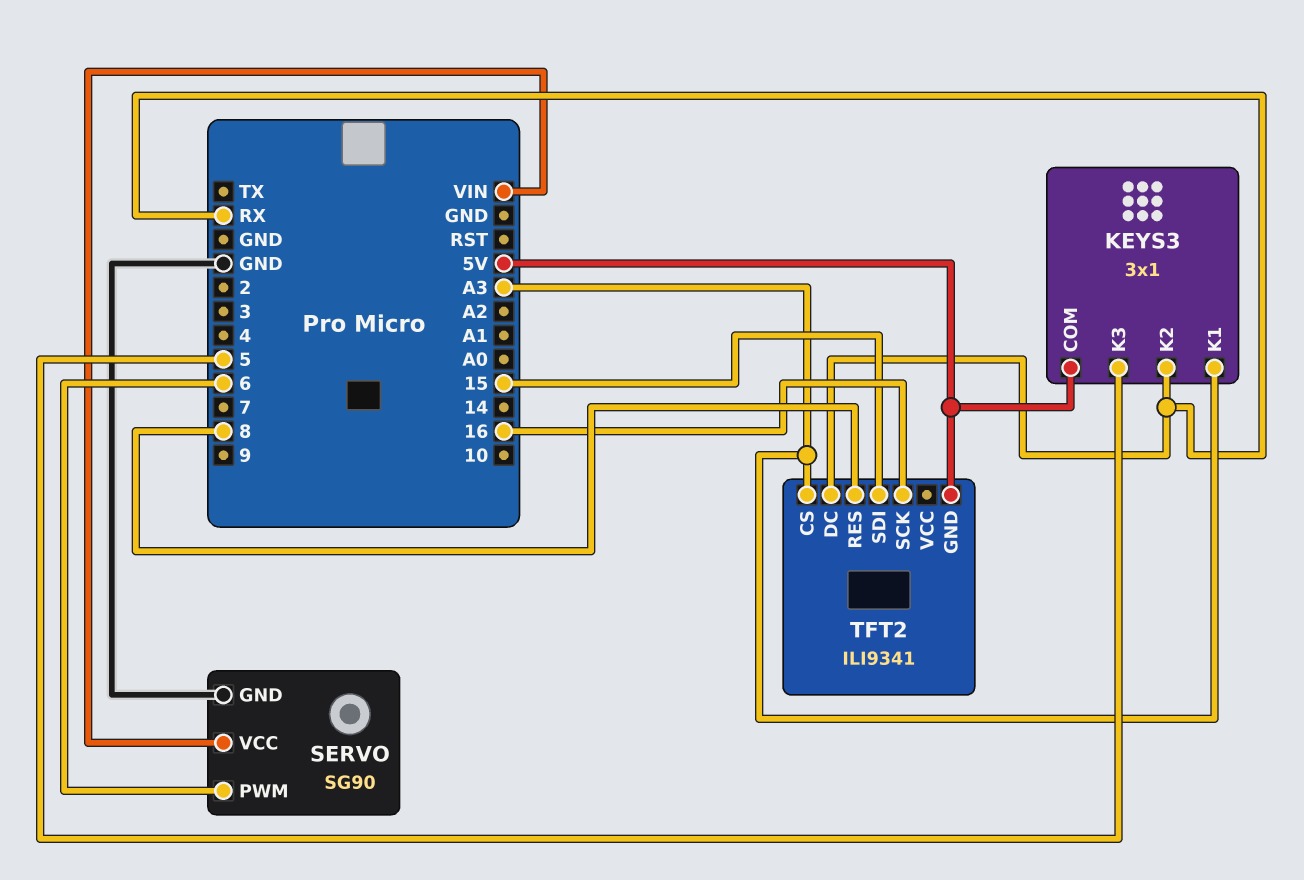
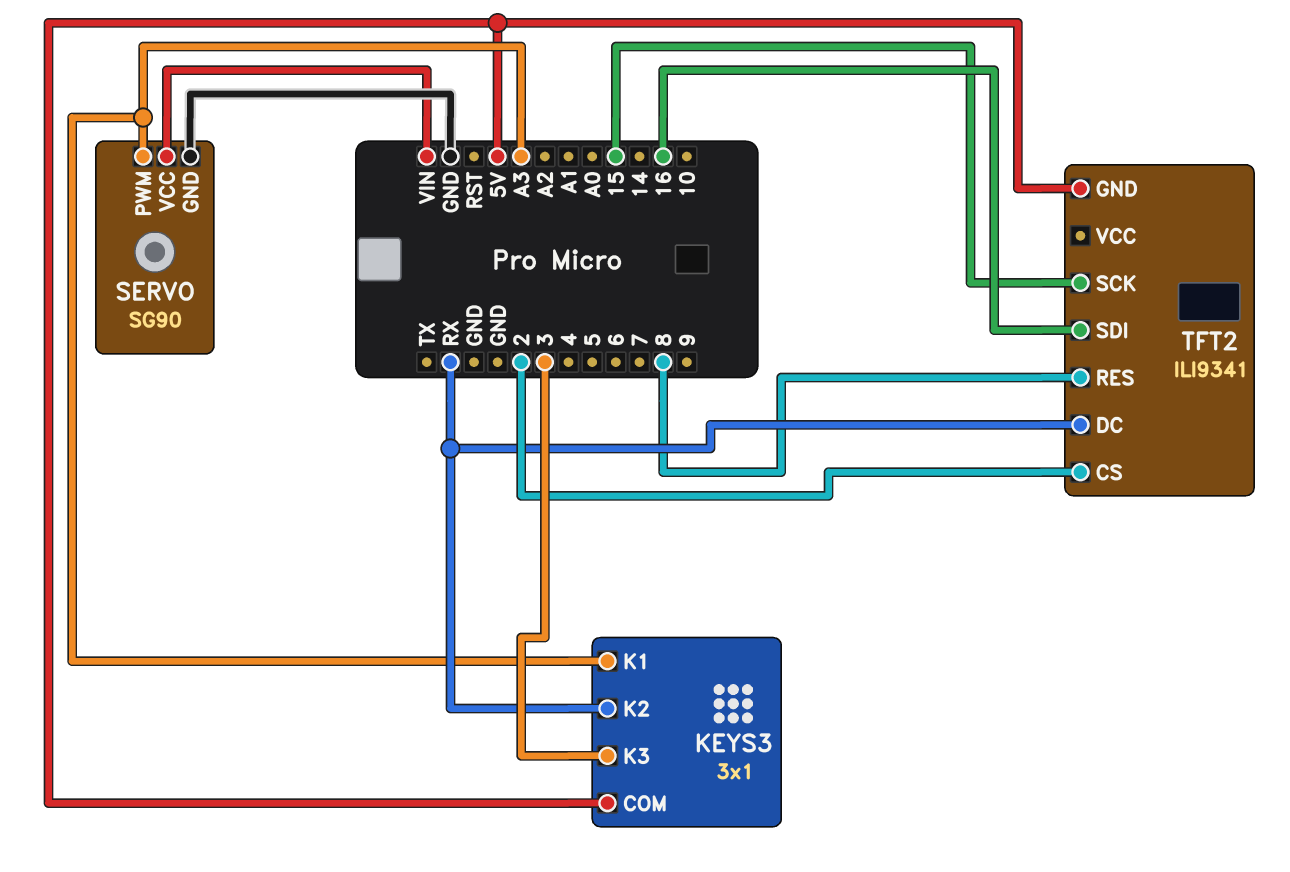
KEYS3 pin K3: 5 -> 3
SERVO pin PWM: 6 -> A3
TFT2 pin CS: A3 -> 2
TFT2 pin SCK: 16 -> 15
TFT2 pin SDI: 15 -> 16

